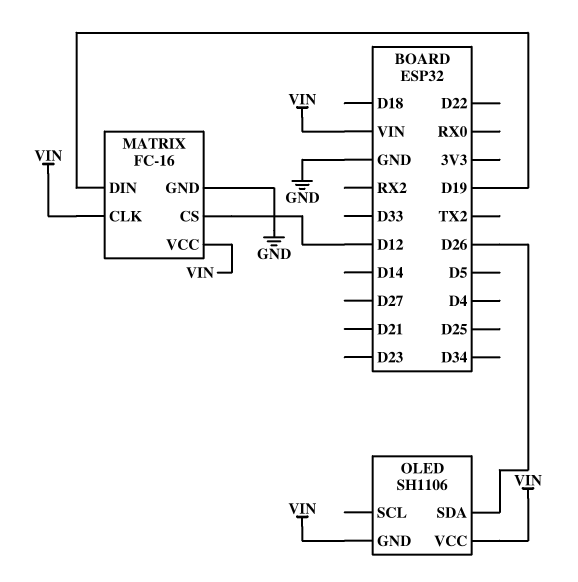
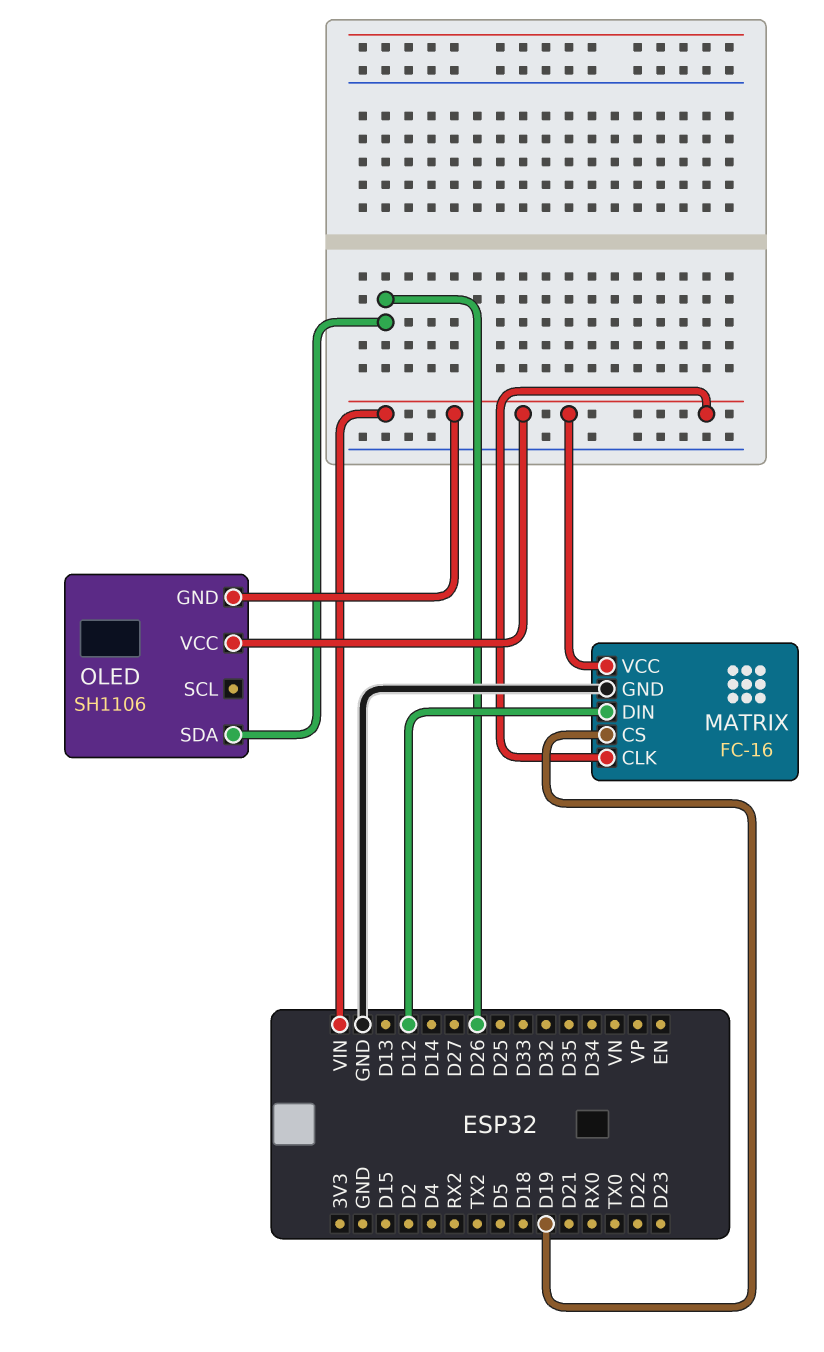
MATRIX pin CS: D12 -> D19
MATRIX pin DIN: D19 -> D12

